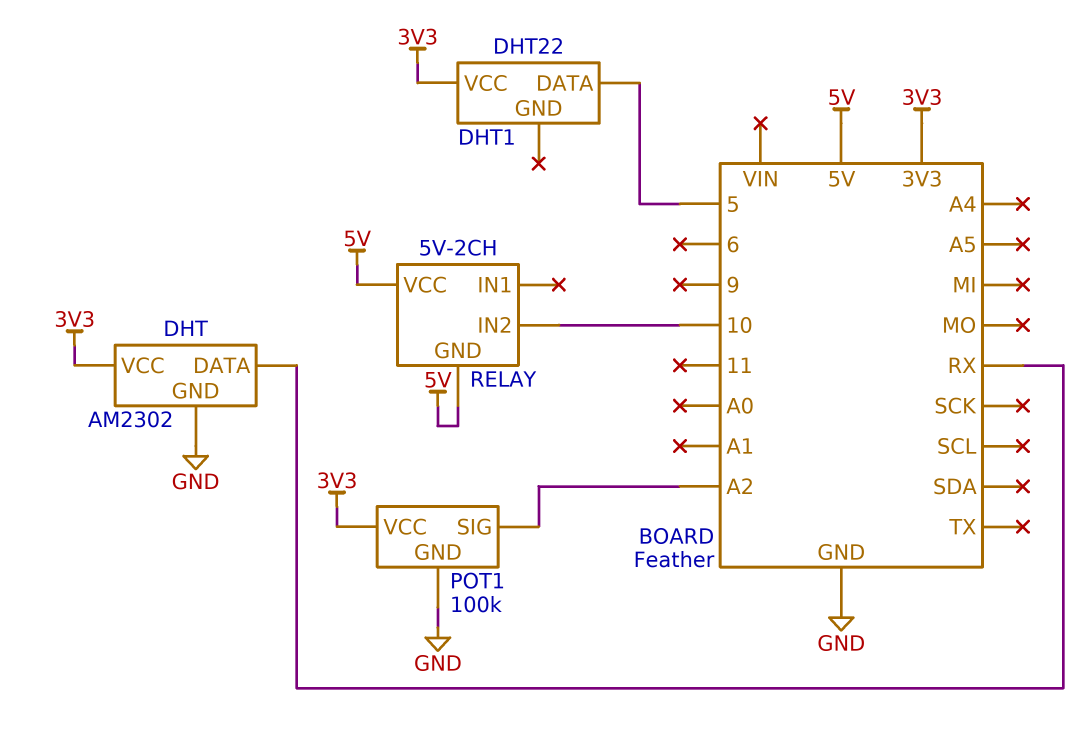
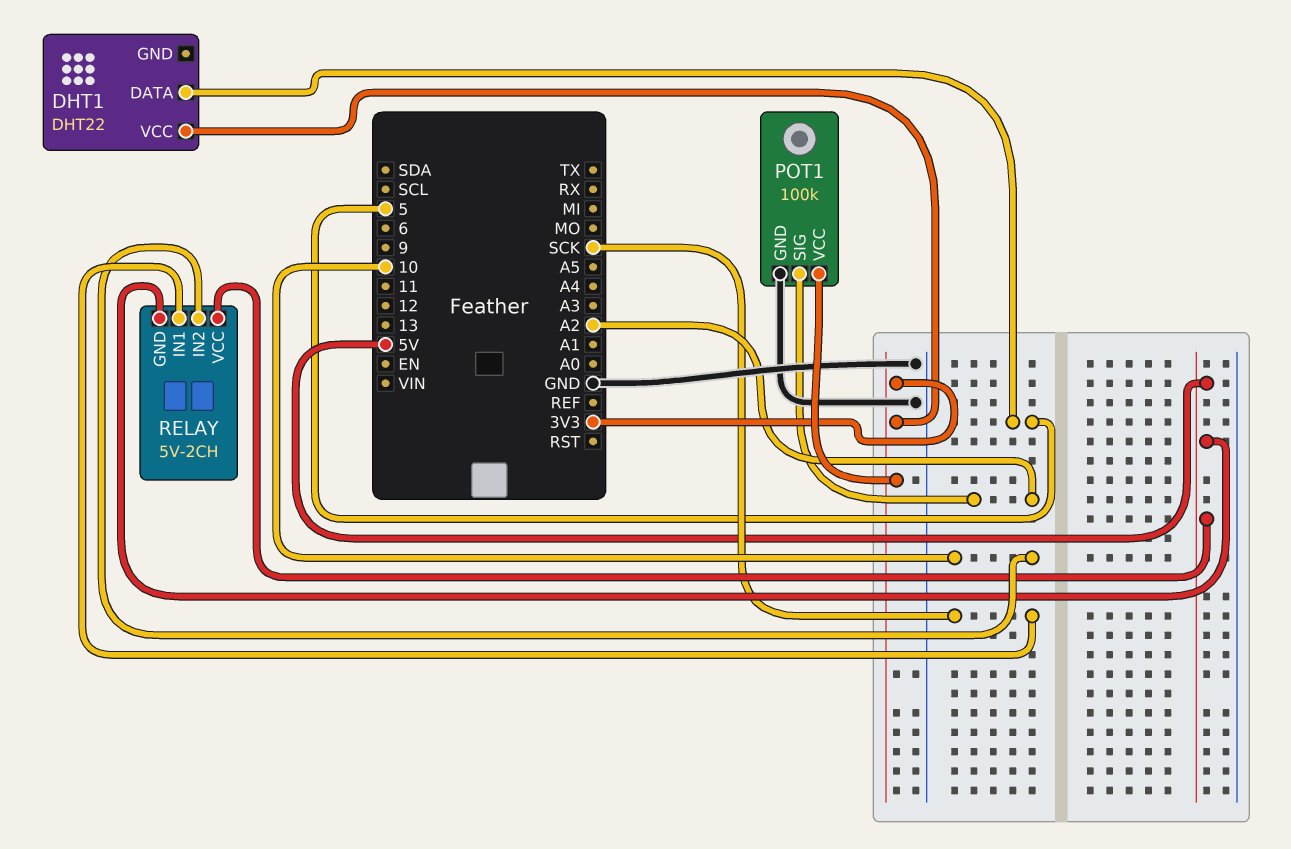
DHT: AM2302 -> none
DHT pin DATA: RX -> none
DHT pin GND: GND -> none
DHT pin VCC: 3V3 -> none
RELAY pin IN1: none -> SCK

